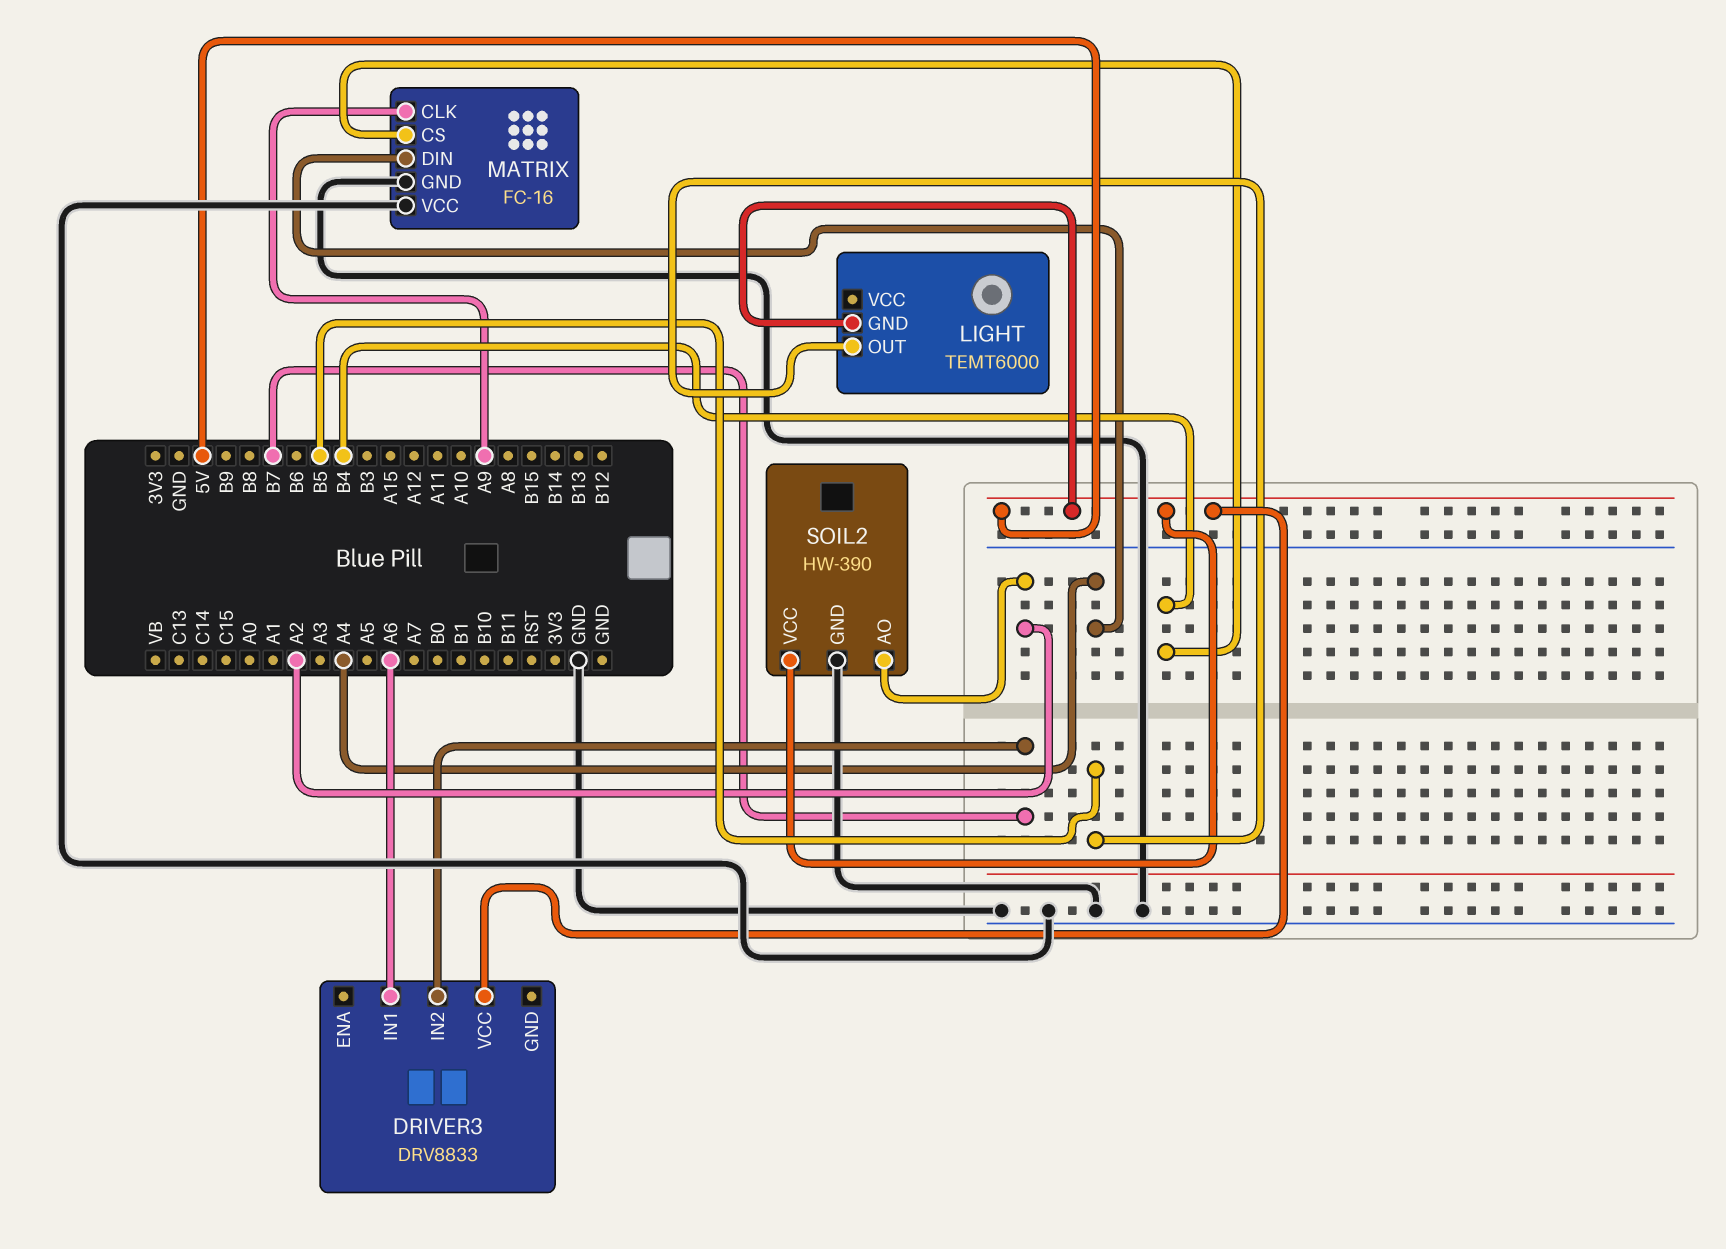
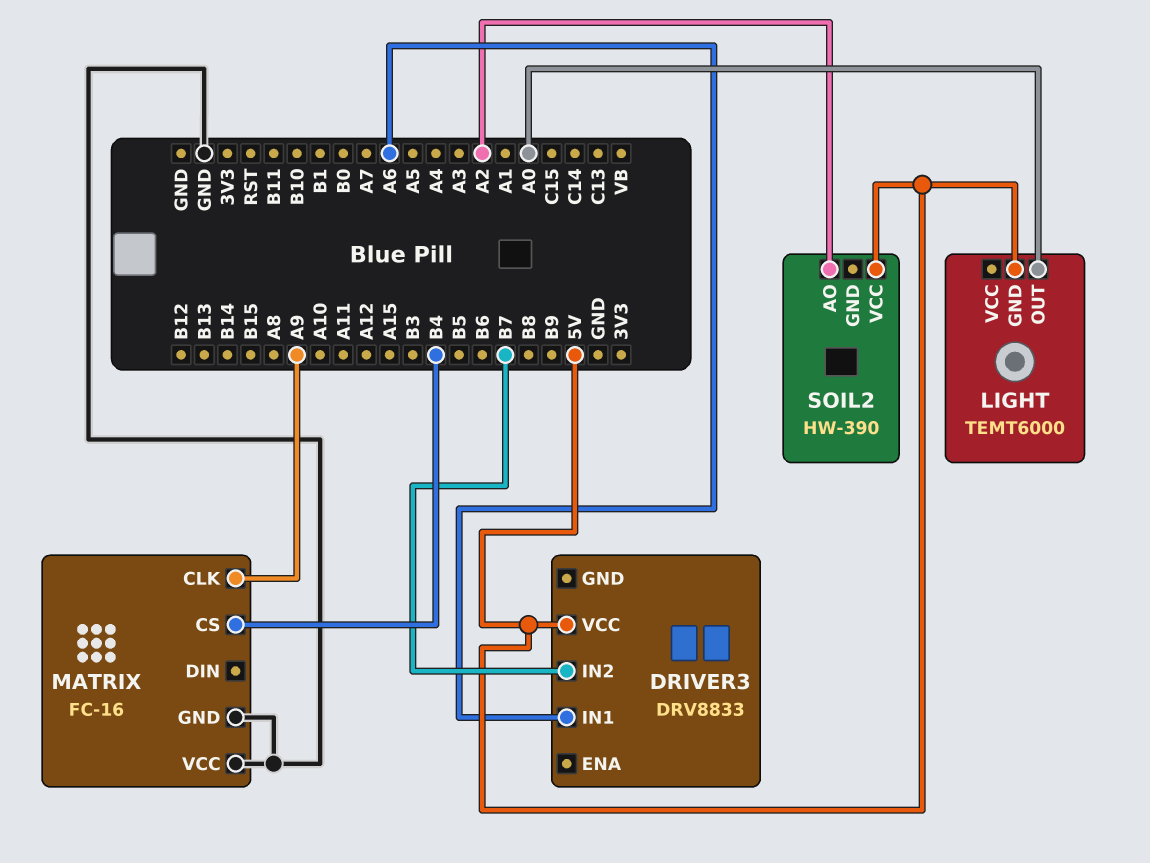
LIGHT pin OUT: B5 -> A0
MATRIX pin DIN: A4 -> none
SOIL2 pin GND: GND -> none

